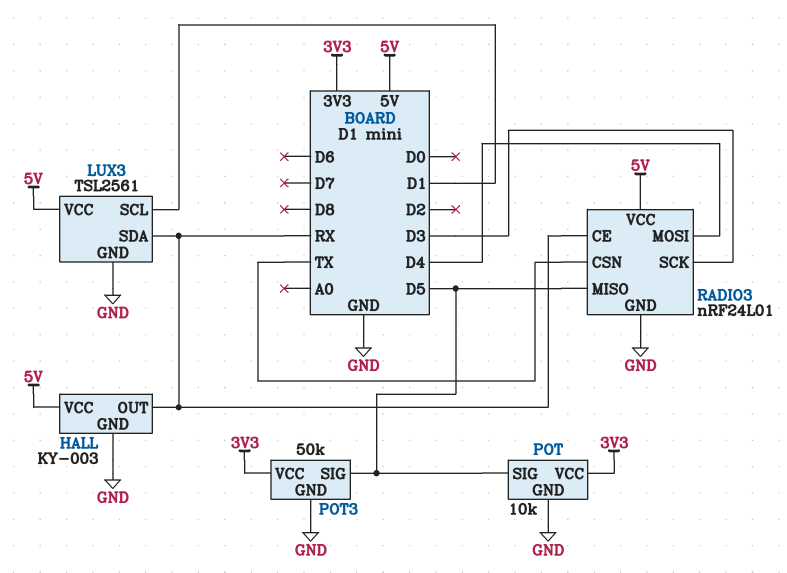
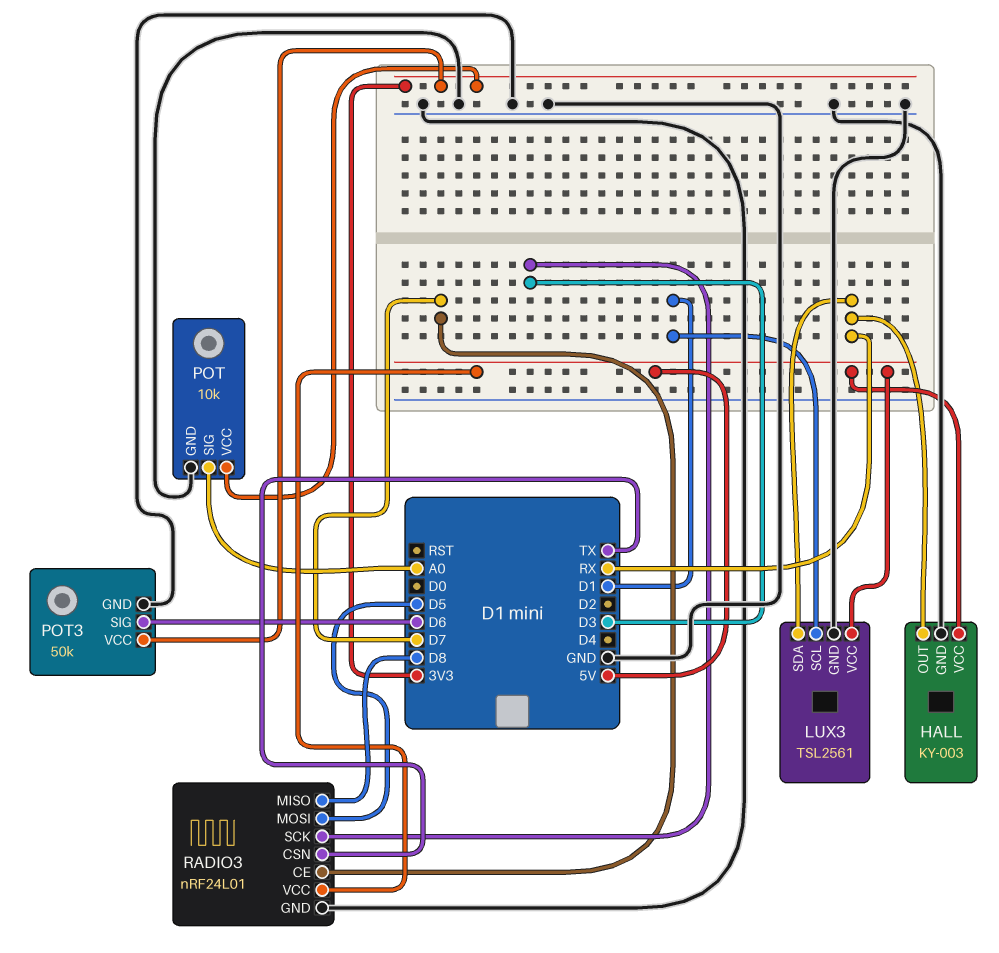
POT pin SIG: D5 -> A0
POT3 pin SIG: D5 -> D6
RADIO3 pin CE: RX -> D7
RADIO3 pin MISO: D5 -> D8
RADIO3 pin MOSI: D4 -> D5

